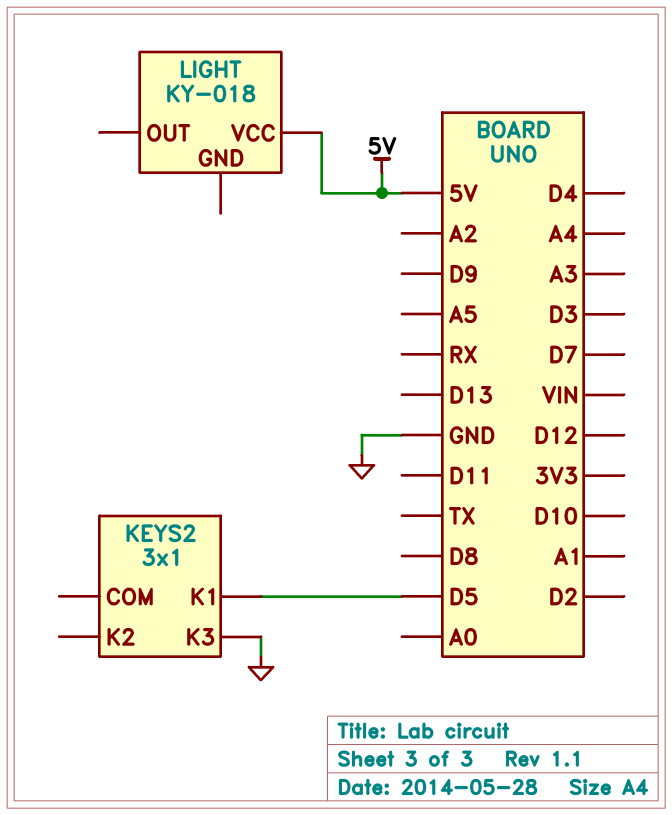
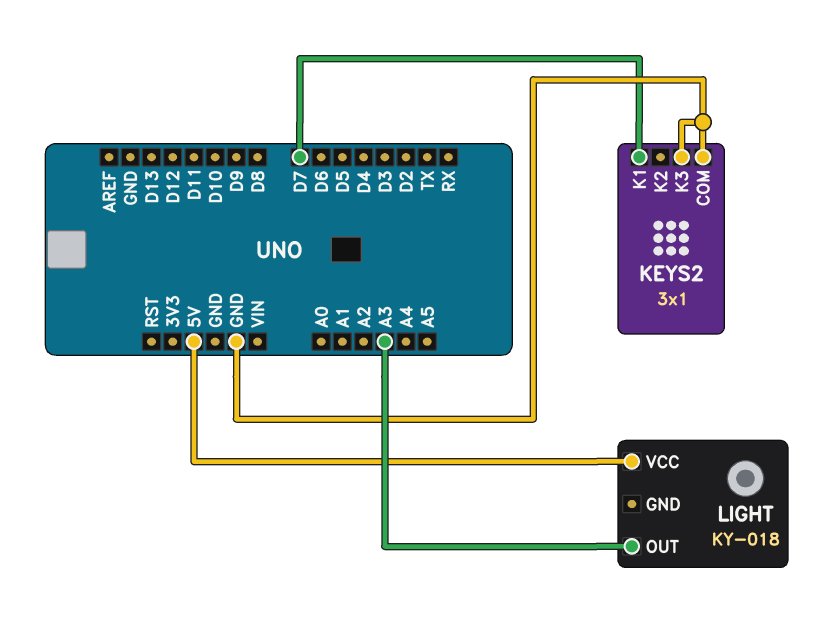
KEYS2 pin COM: none -> GND
KEYS2 pin K1: D5 -> D7
LIGHT pin OUT: none -> A3

